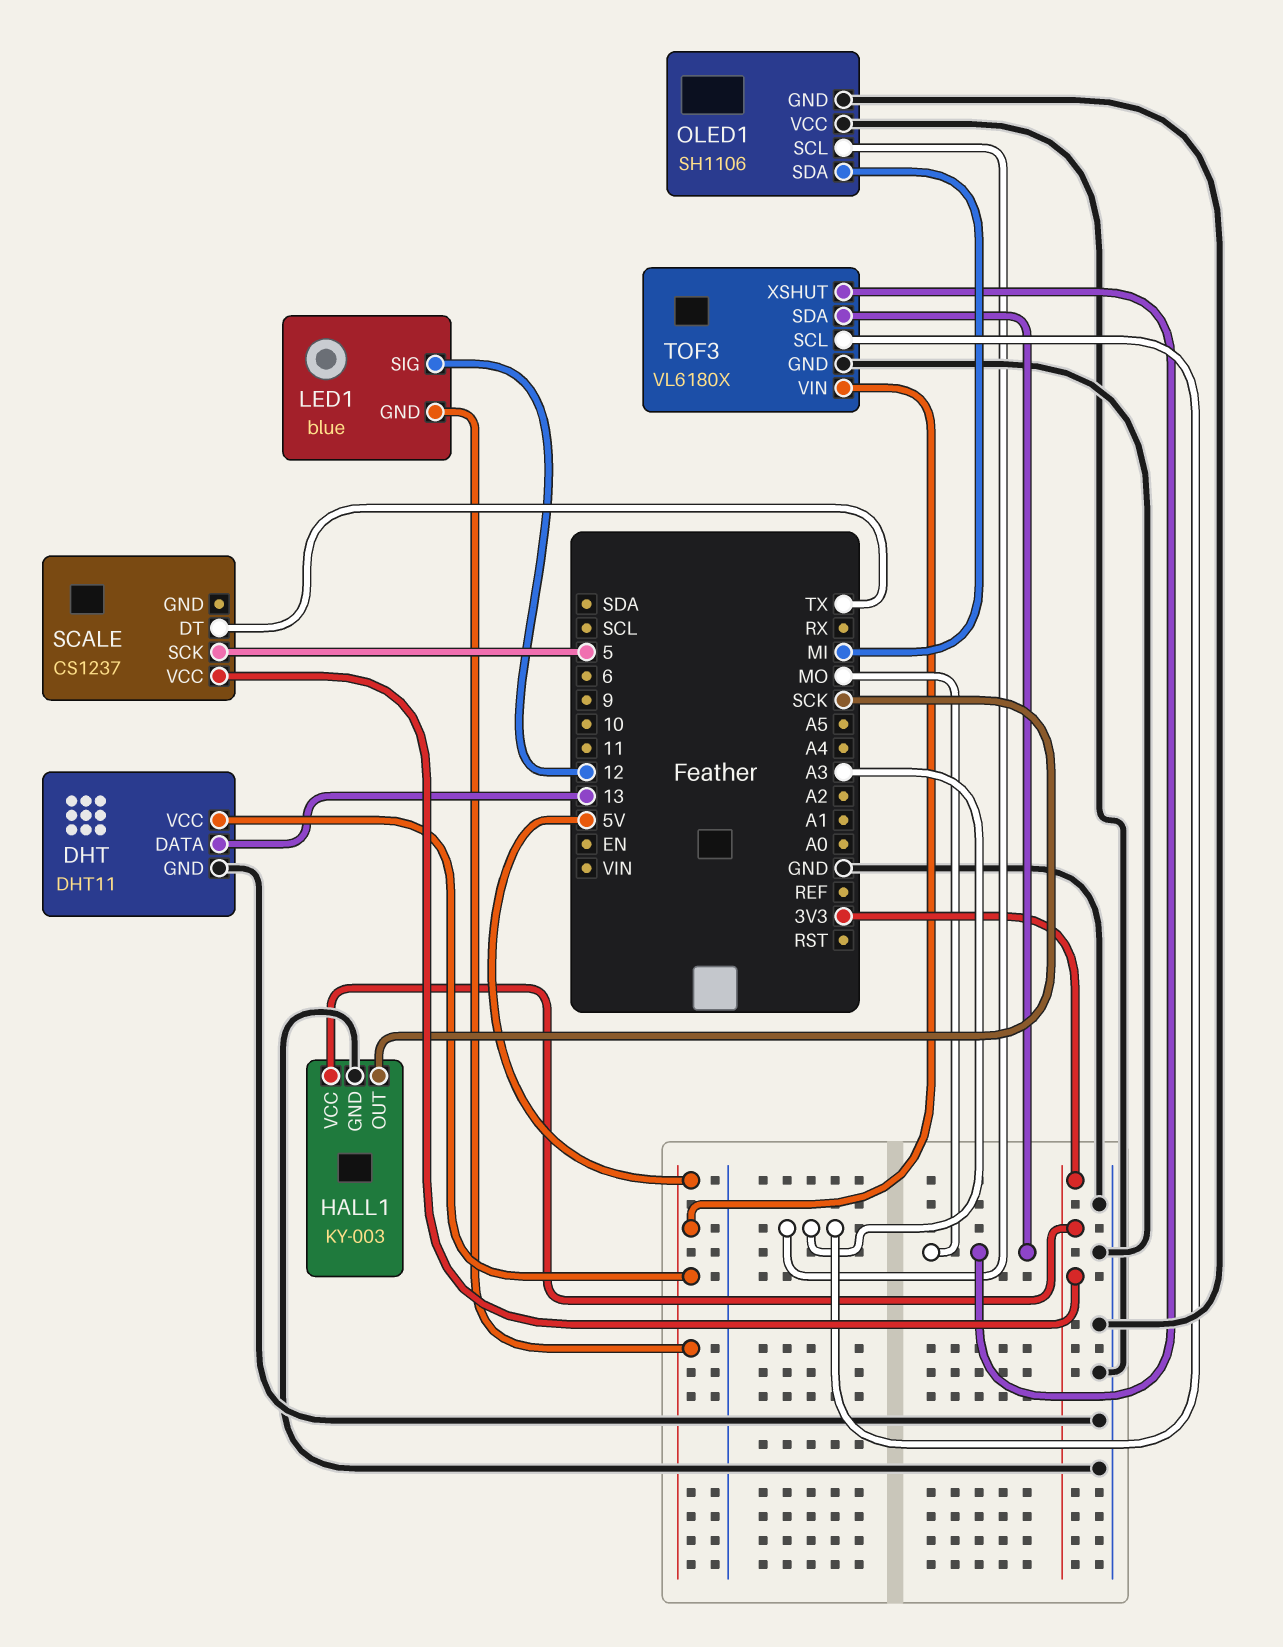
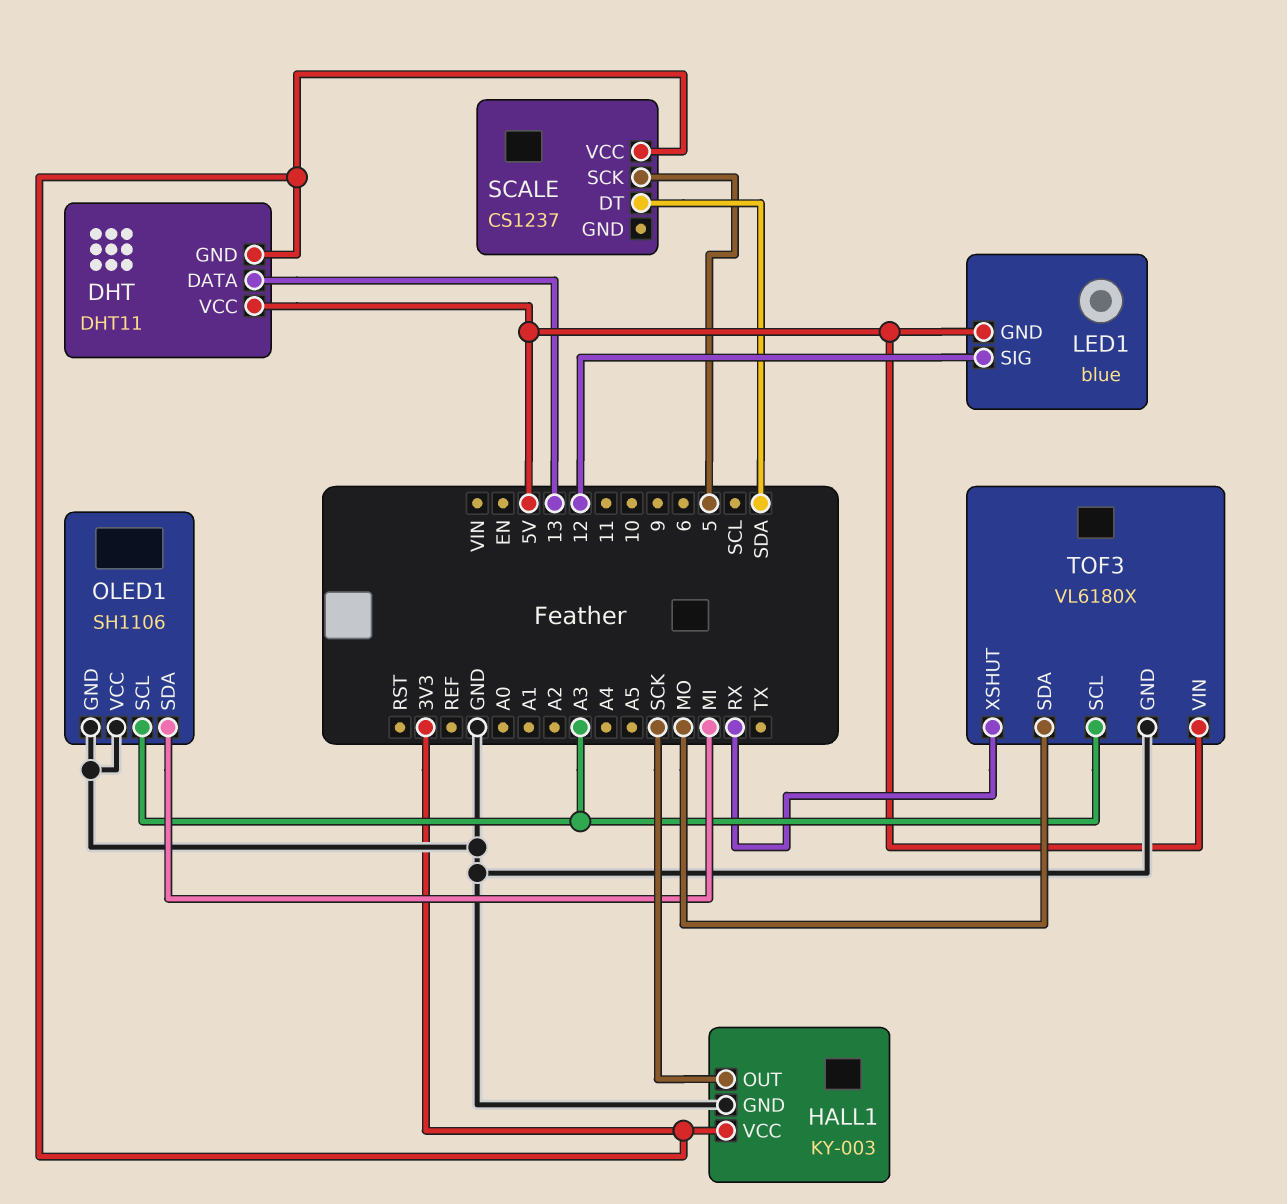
DHT pin GND: GND -> 3V3
SCALE pin DT: TX -> SDA
TOF3 pin XSHUT: MO -> RX

